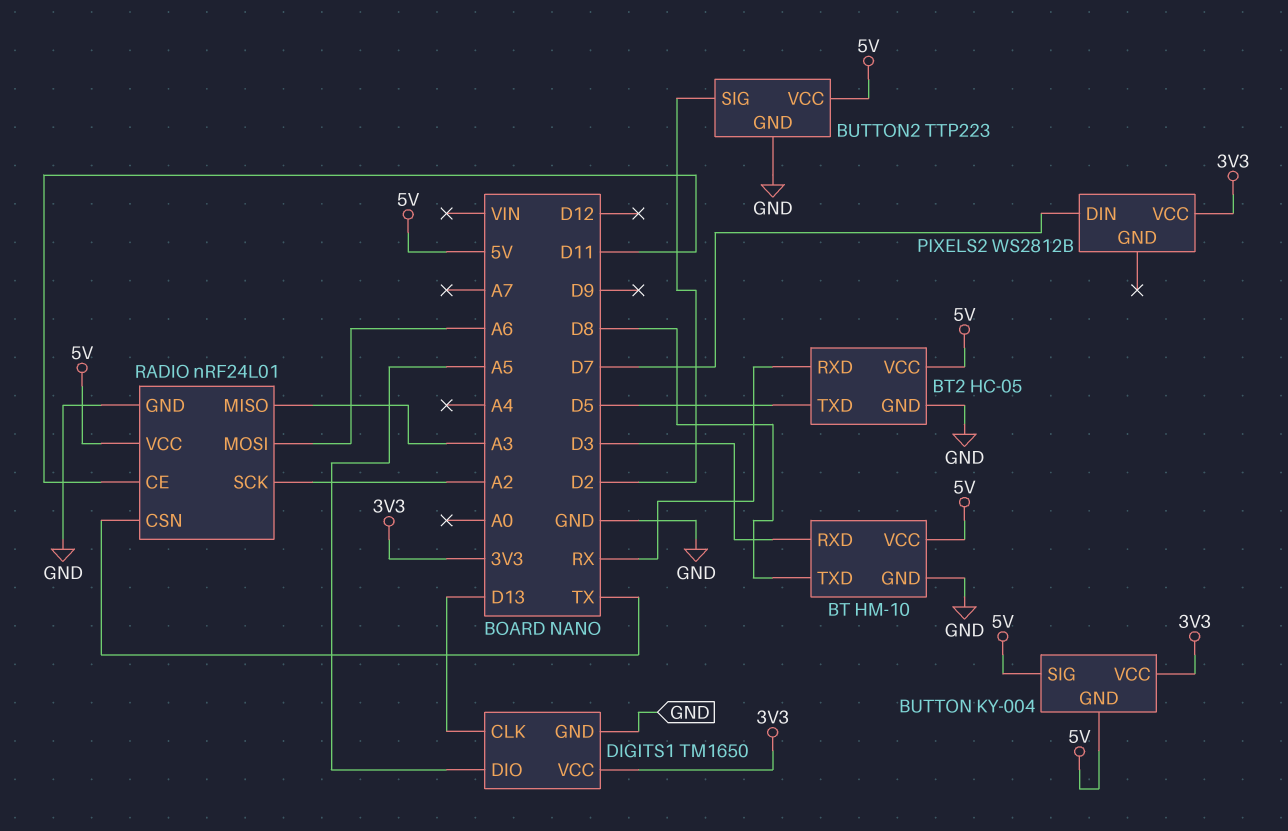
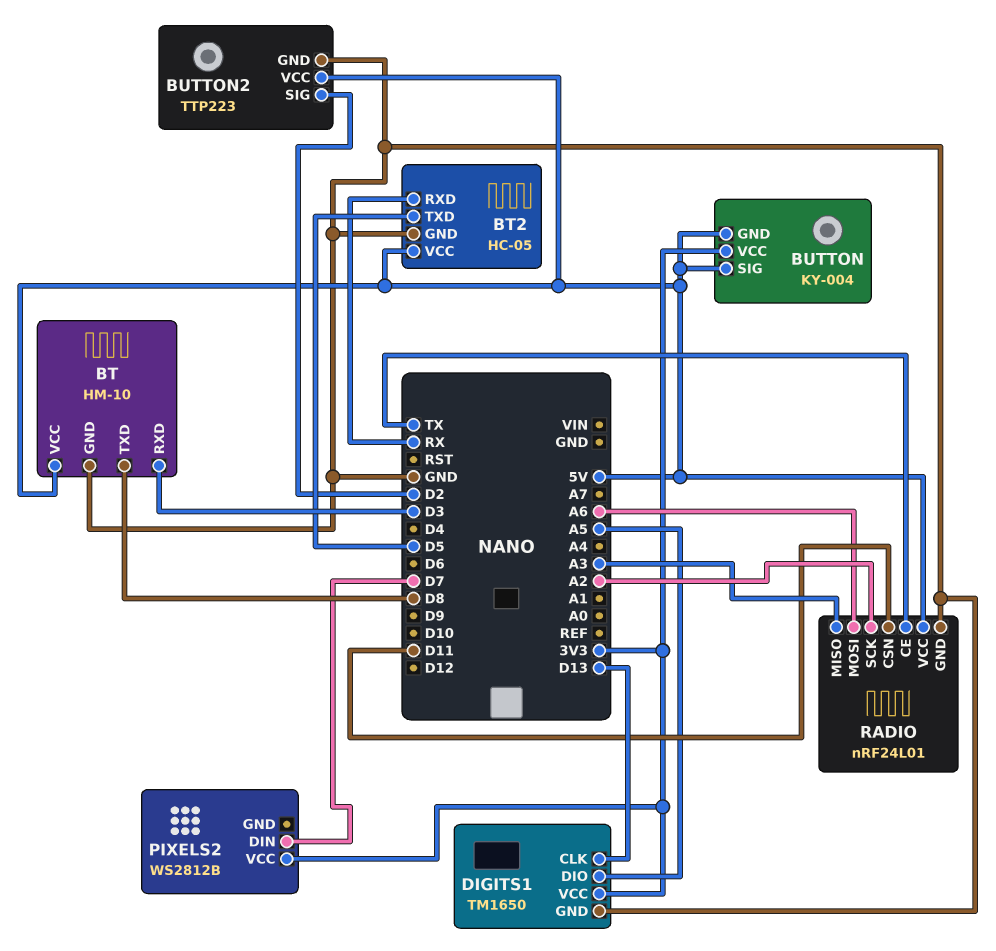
RADIO pin CE: D11 -> TX
RADIO pin CSN: TX -> D11

